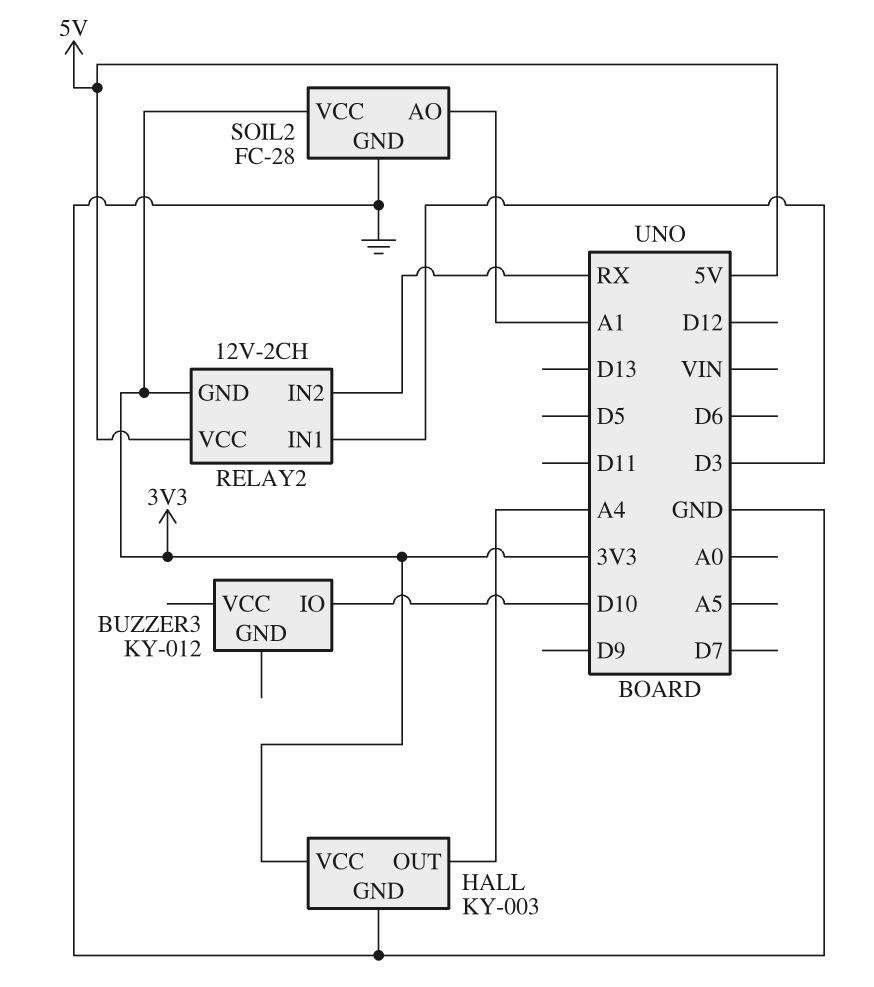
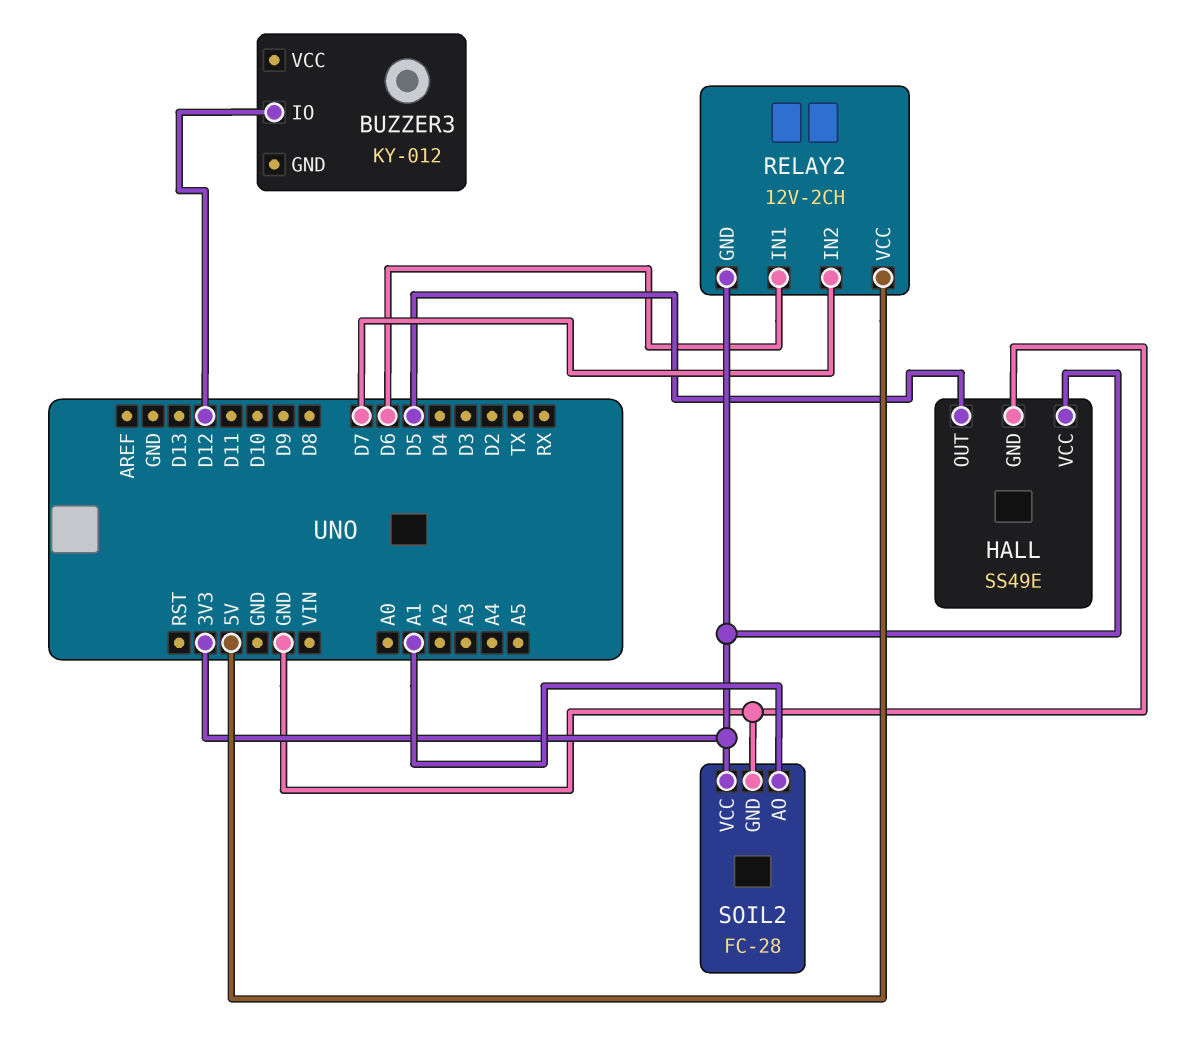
BUZZER3 pin IO: D10 -> D12
HALL: KY-003 -> SS49E
HALL pin OUT: A4 -> D5
RELAY2 pin IN1: D3 -> D6
RELAY2 pin IN2: RX -> D7

